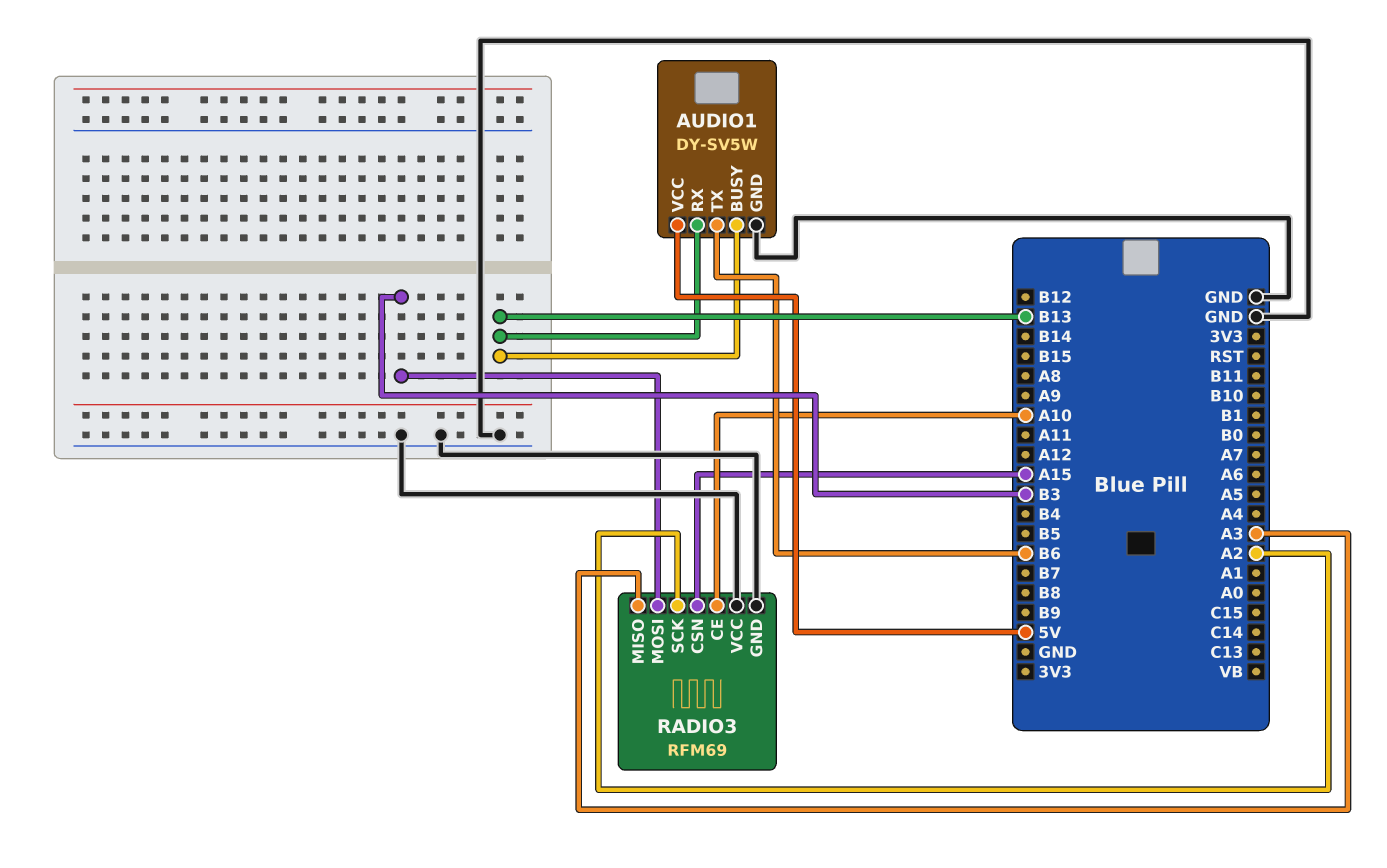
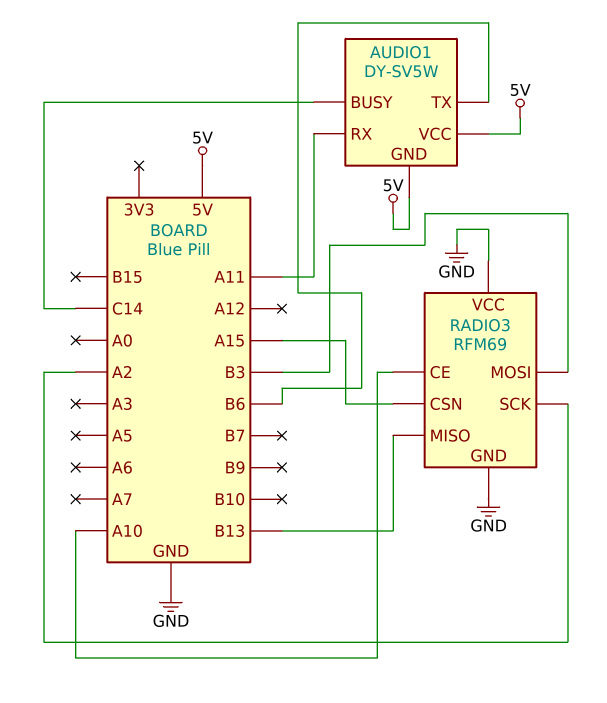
AUDIO1 pin BUSY: B13 -> C14
AUDIO1 pin GND: GND -> 5V
AUDIO1 pin RX: B13 -> A11
RADIO3 pin MISO: A3 -> B13

